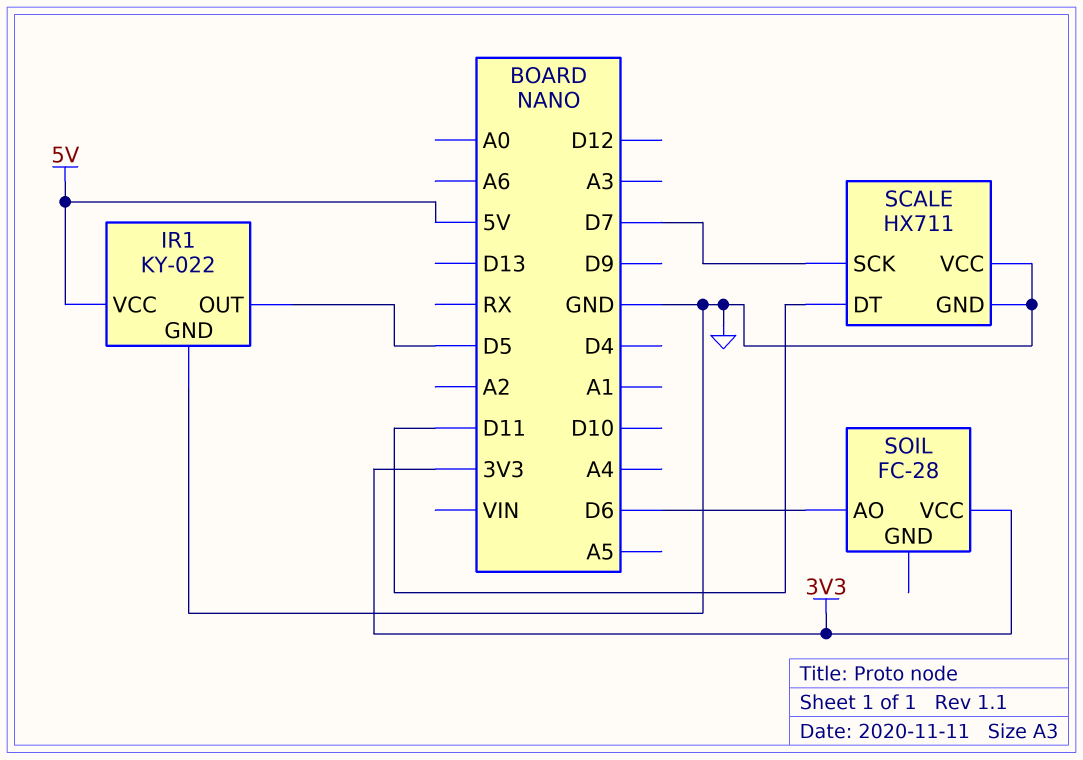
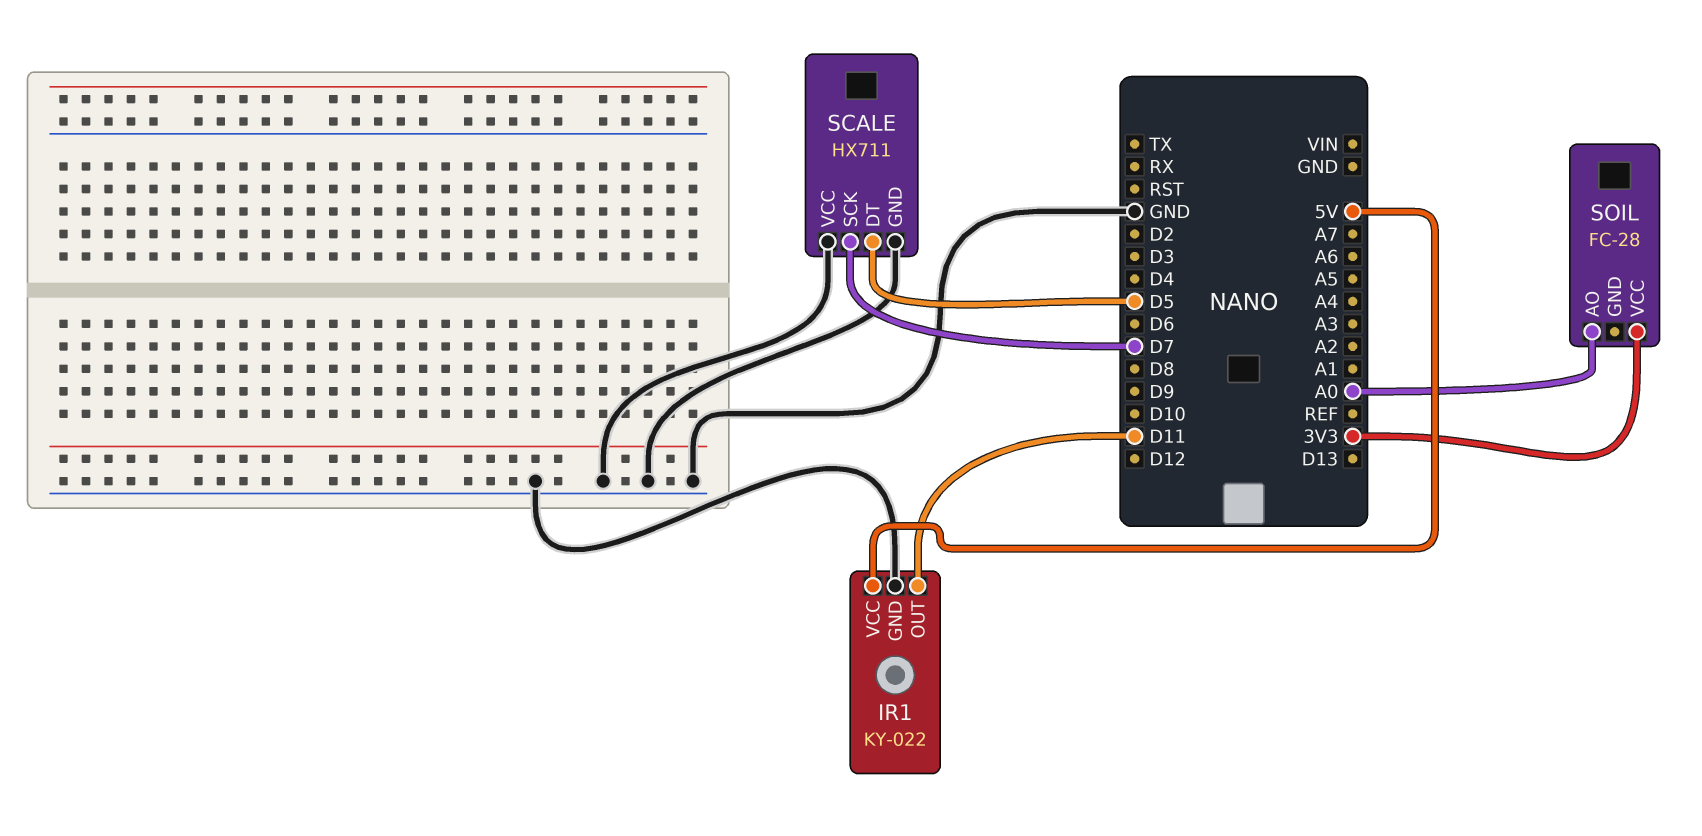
IR1 pin OUT: D5 -> D11
SCALE pin DT: D11 -> D5
SOIL pin AO: D6 -> A0

